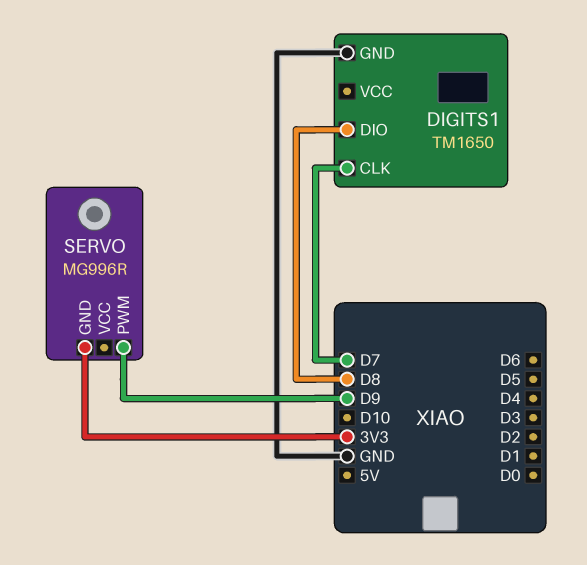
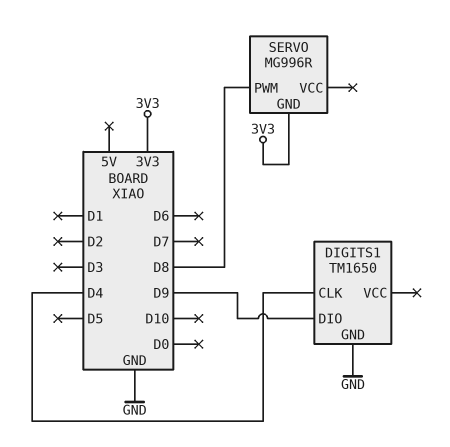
DIGITS1 pin CLK: D7 -> D4
DIGITS1 pin DIO: D8 -> D9
SERVO pin PWM: D9 -> D8

